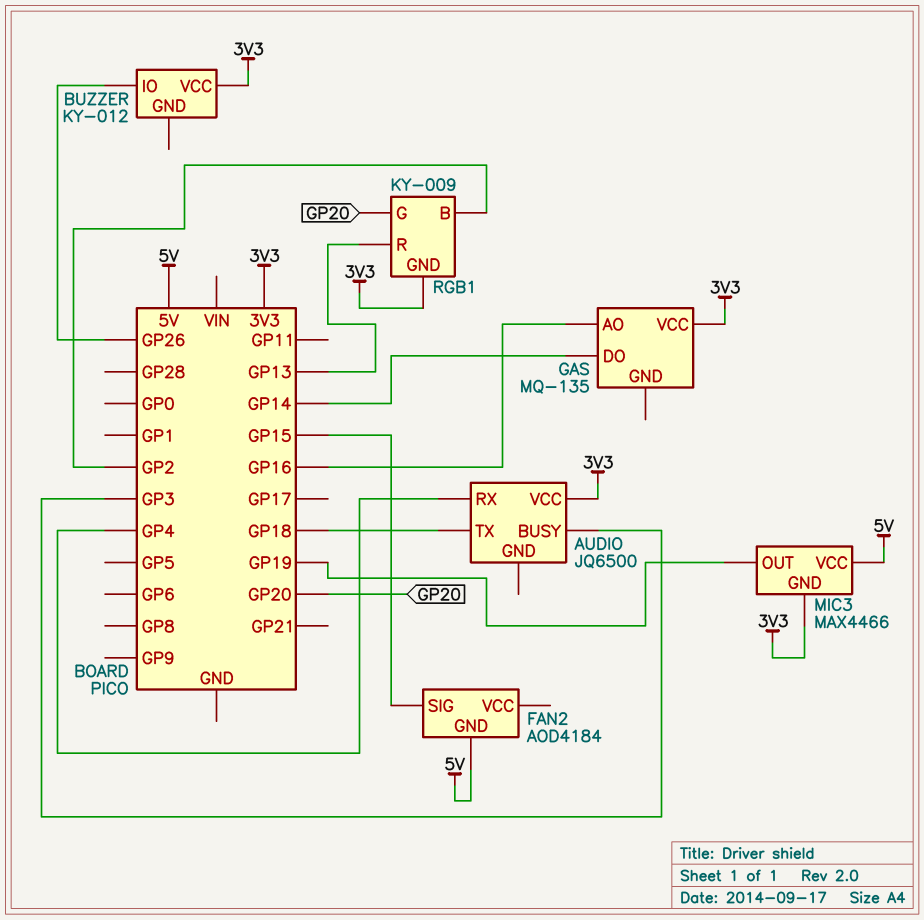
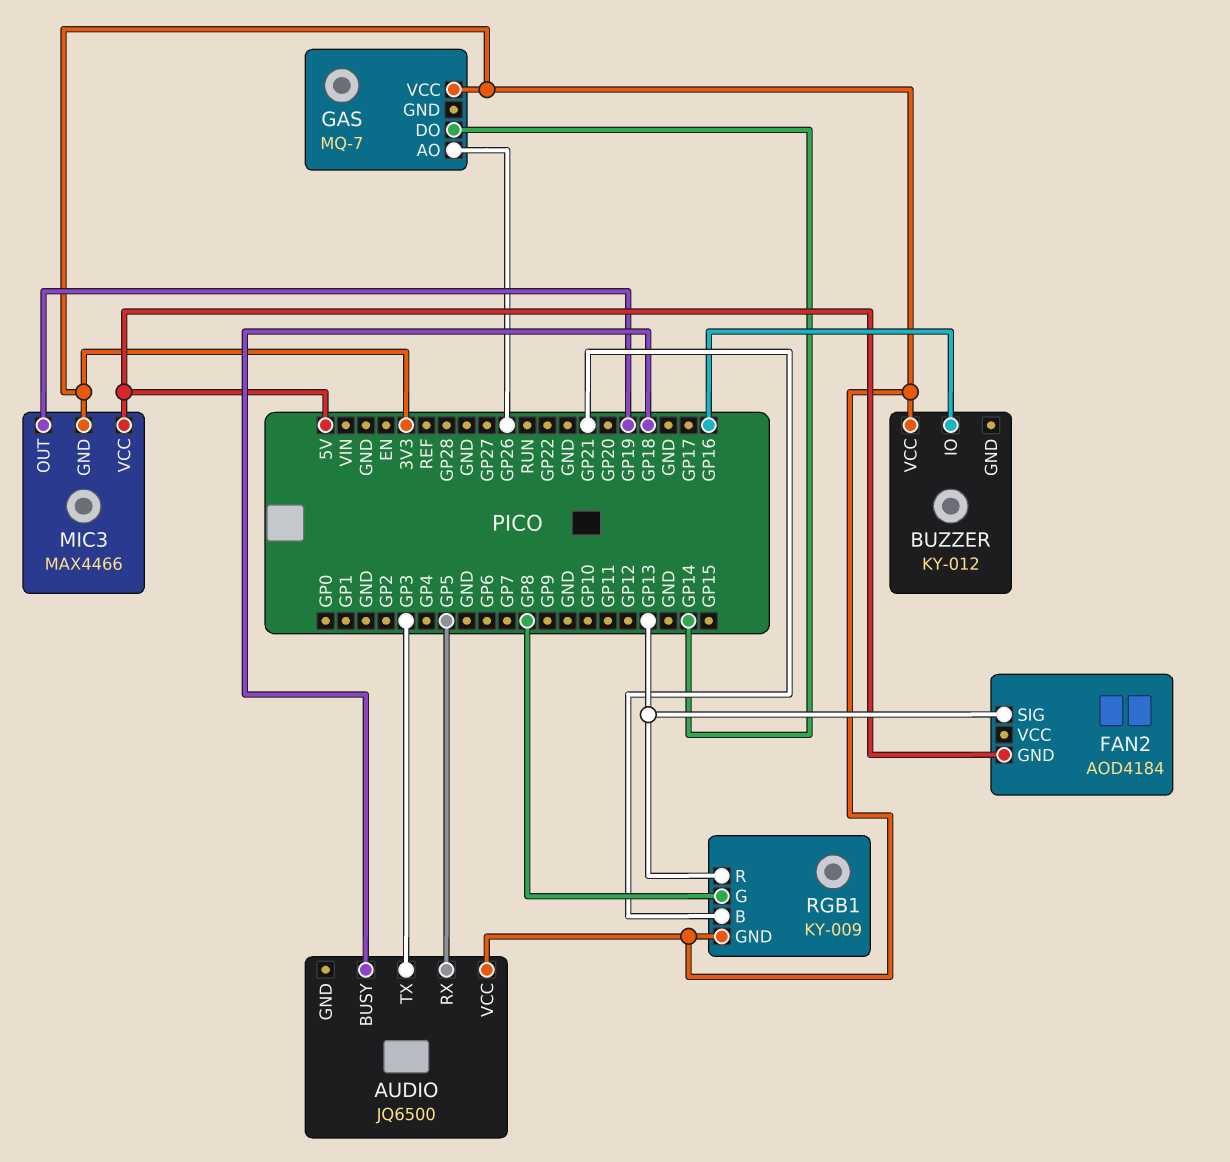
AUDIO pin BUSY: GP3 -> GP18
AUDIO pin RX: GP4 -> GP5
AUDIO pin TX: GP18 -> GP3
BUZZER pin IO: GP26 -> GP16
FAN2 pin SIG: GP15 -> GP13
GAS: MQ-135 -> MQ-7
GAS pin AO: GP16 -> GP26
RGB1 pin B: GP2 -> GP21
RGB1 pin G: GP20 -> GP8

